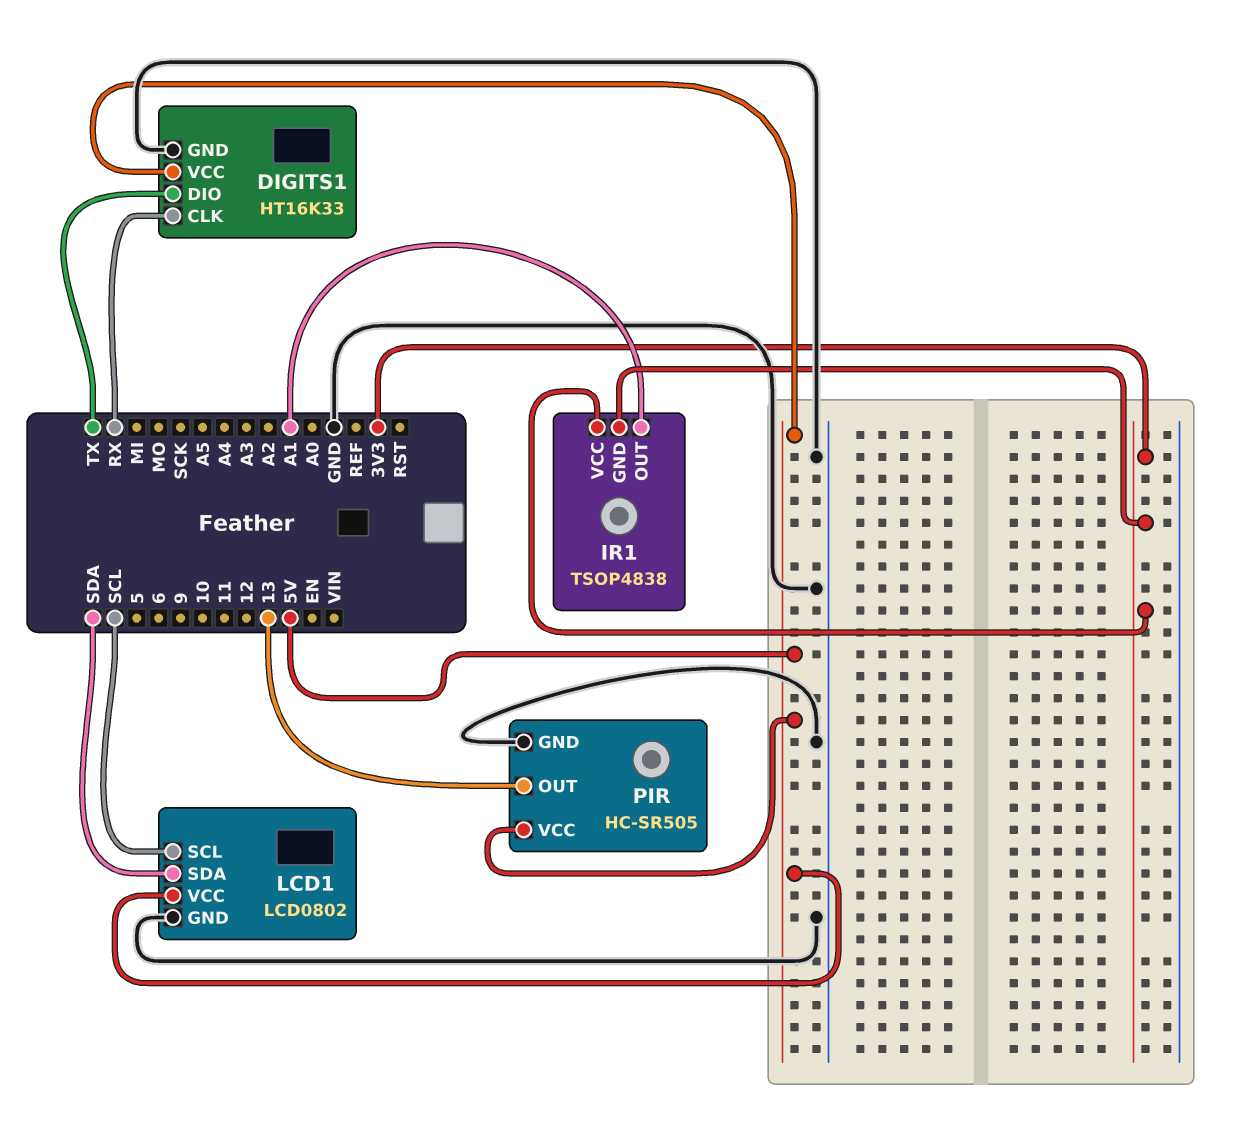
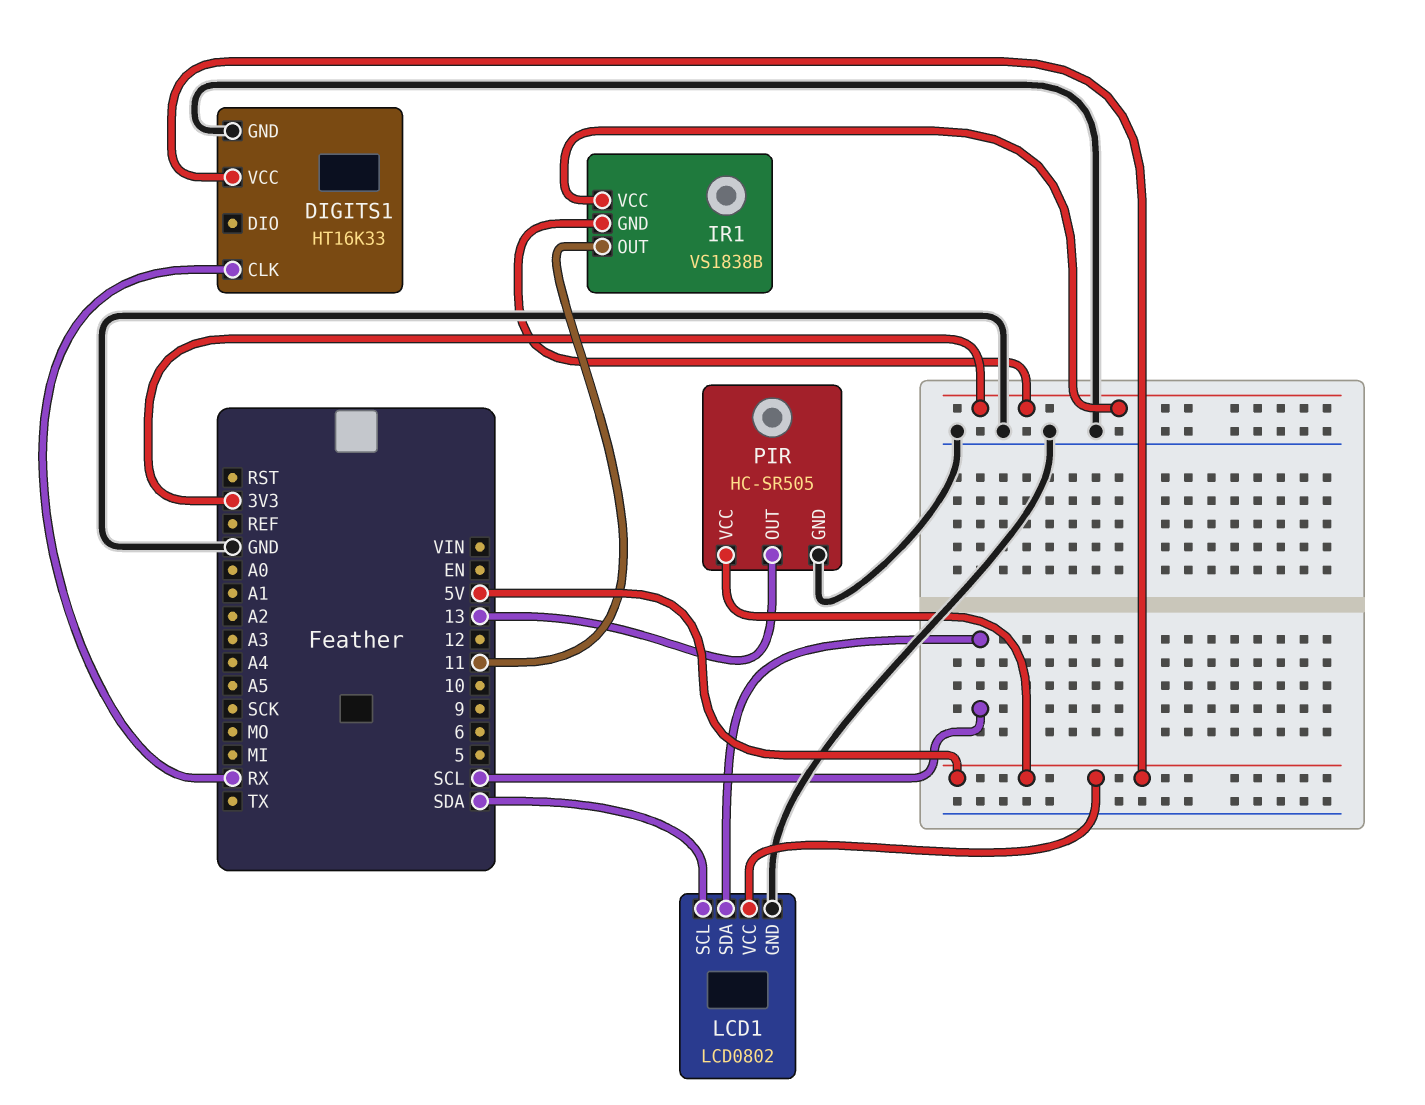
DIGITS1 pin DIO: TX -> none
IR1: TSOP4838 -> VS1838B
IR1 pin OUT: A1 -> 11
LCD1 pin SCL: SCL -> SDA
LCD1 pin SDA: SDA -> SCL

